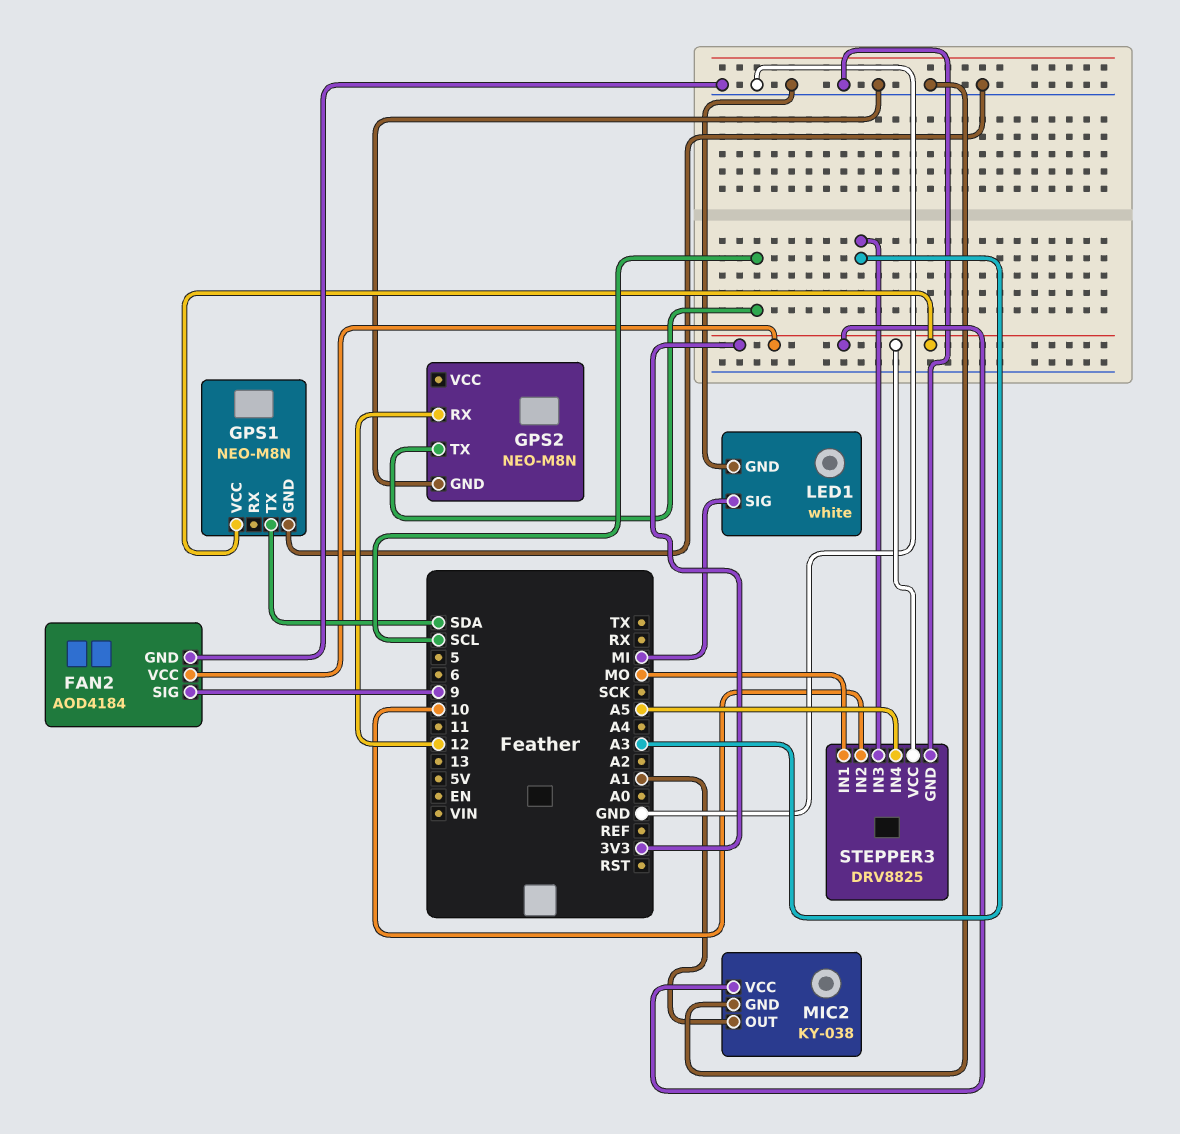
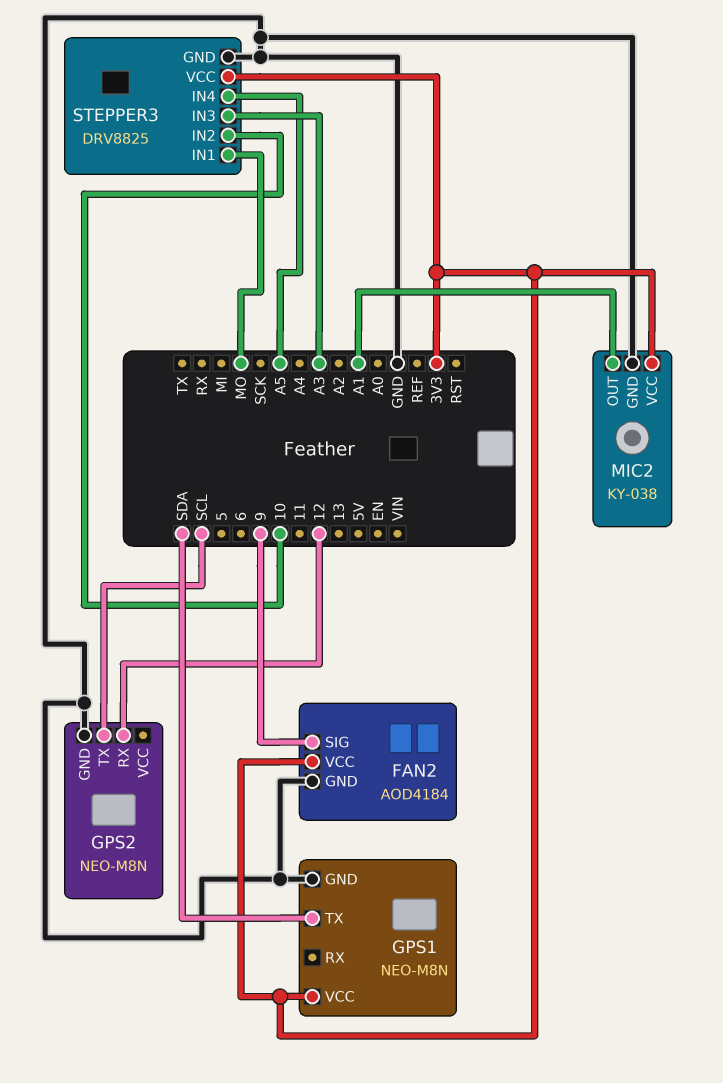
LED1: white -> none
LED1 pin GND: GND -> none
LED1 pin SIG: MI -> none

